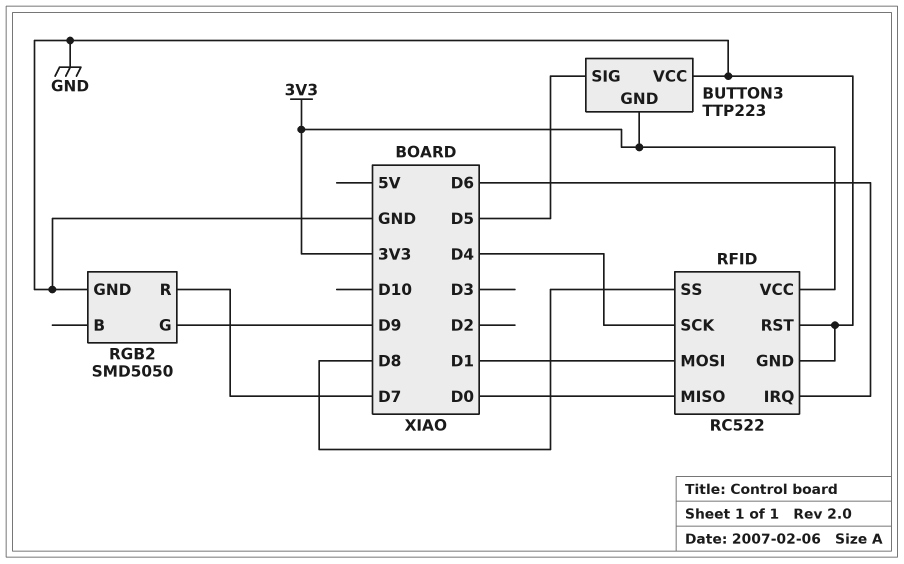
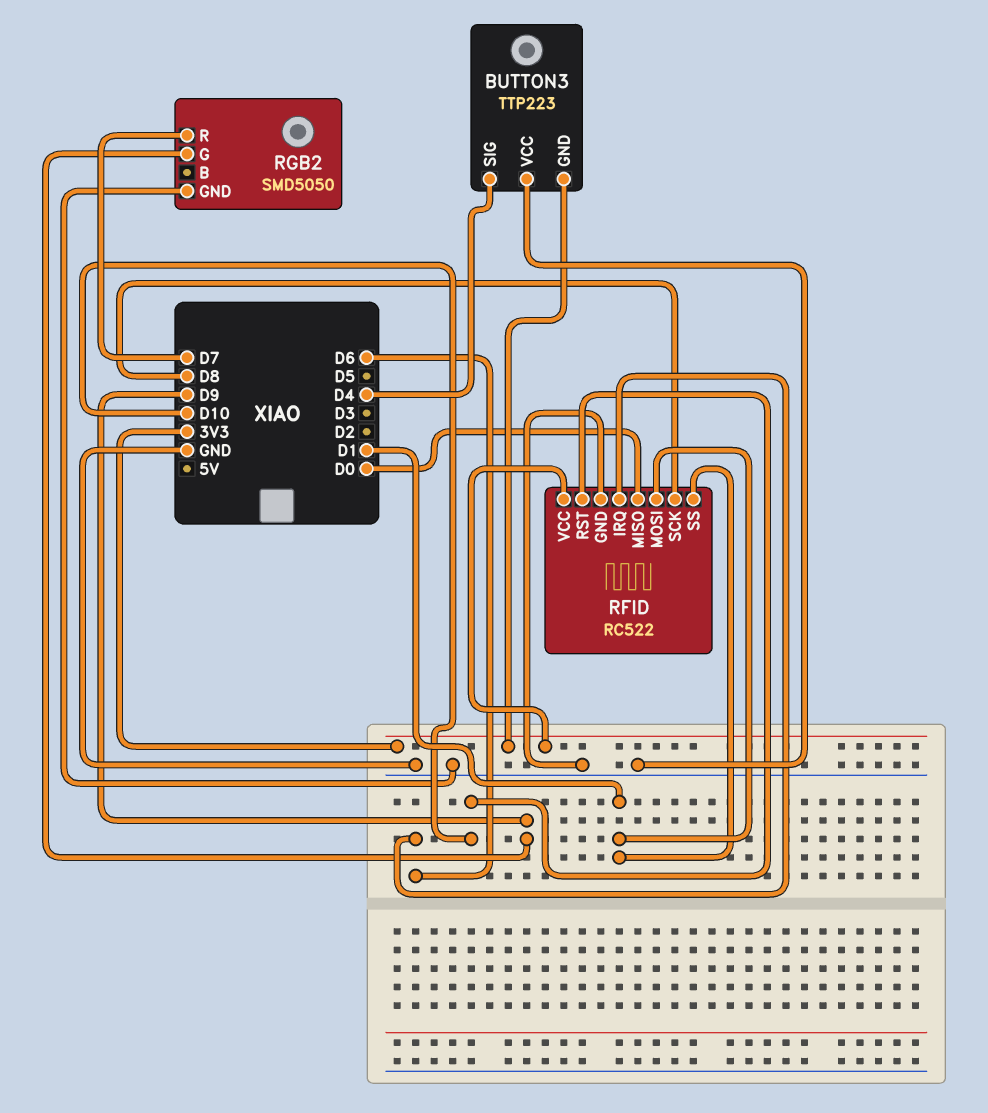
BUTTON3 pin SIG: D5 -> D4
RFID pin RST: GND -> D10
RFID pin SCK: D4 -> D8
RFID pin SS: D8 -> D1

